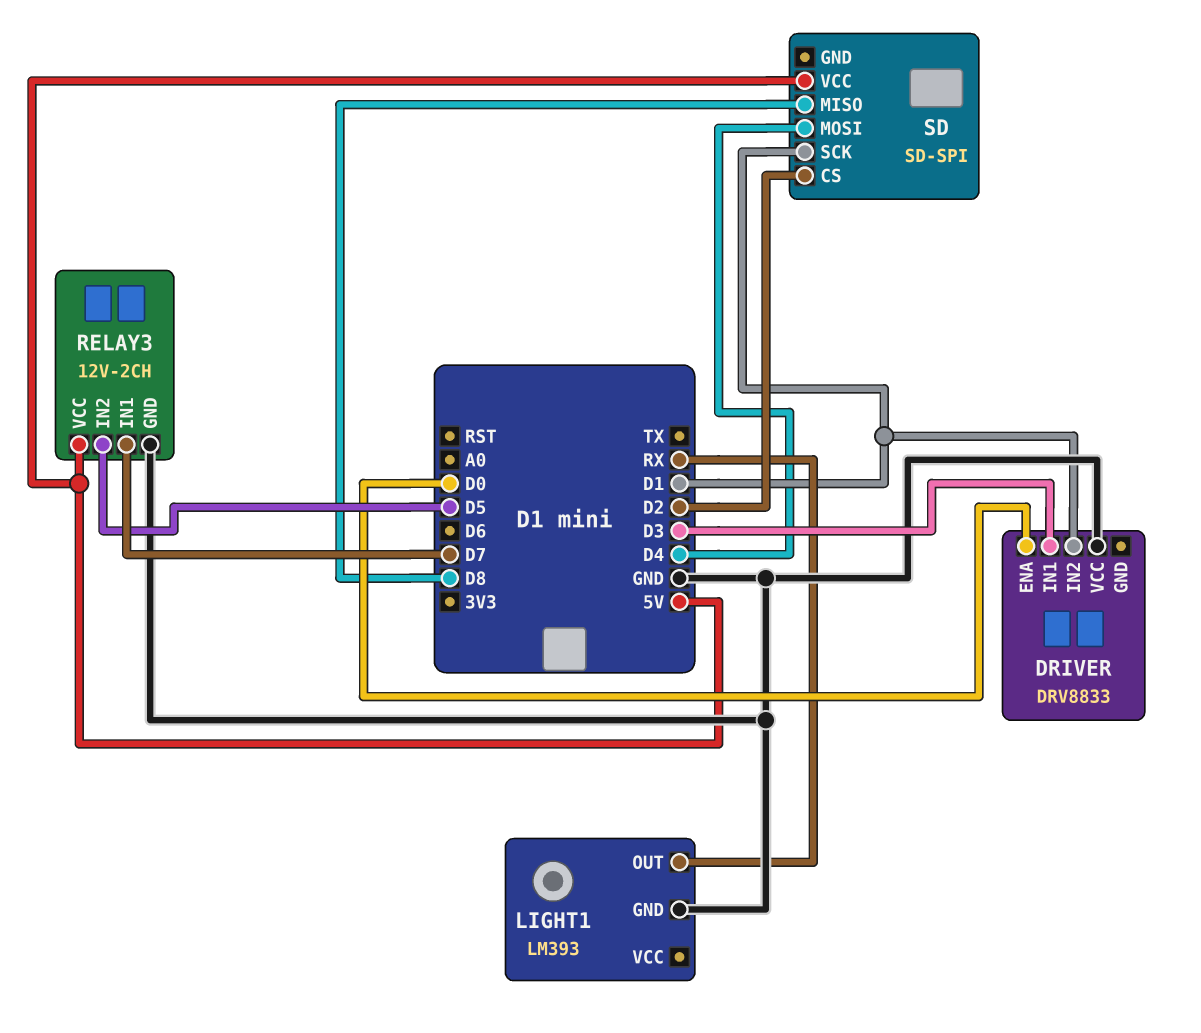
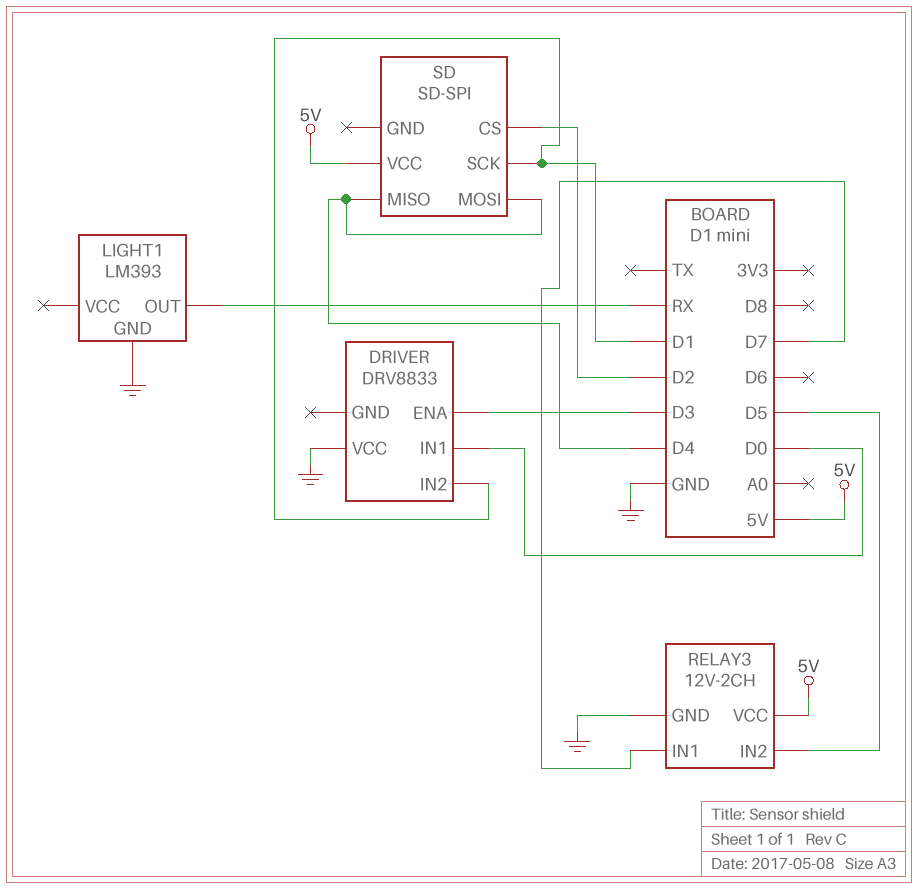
DRIVER pin ENA: D0 -> D3
DRIVER pin IN1: D3 -> D0
SD pin MISO: D8 -> D4

